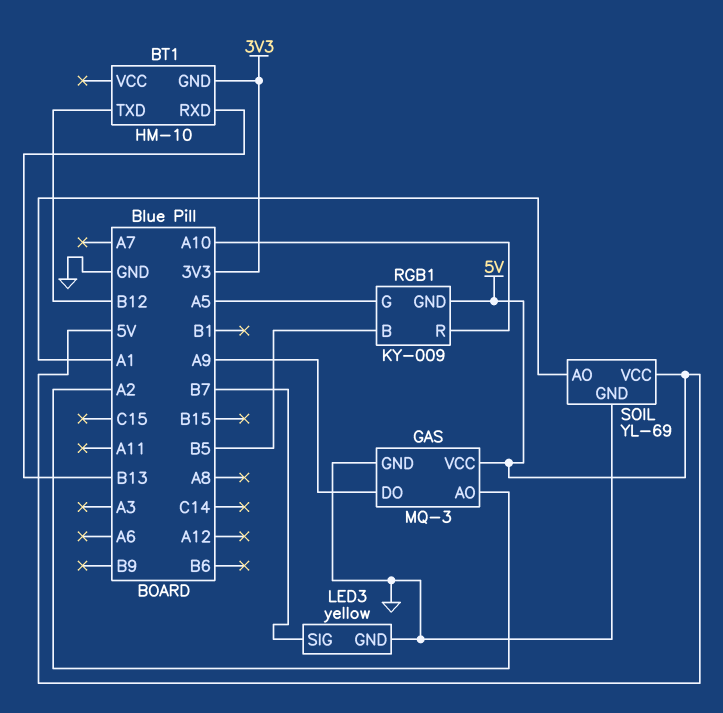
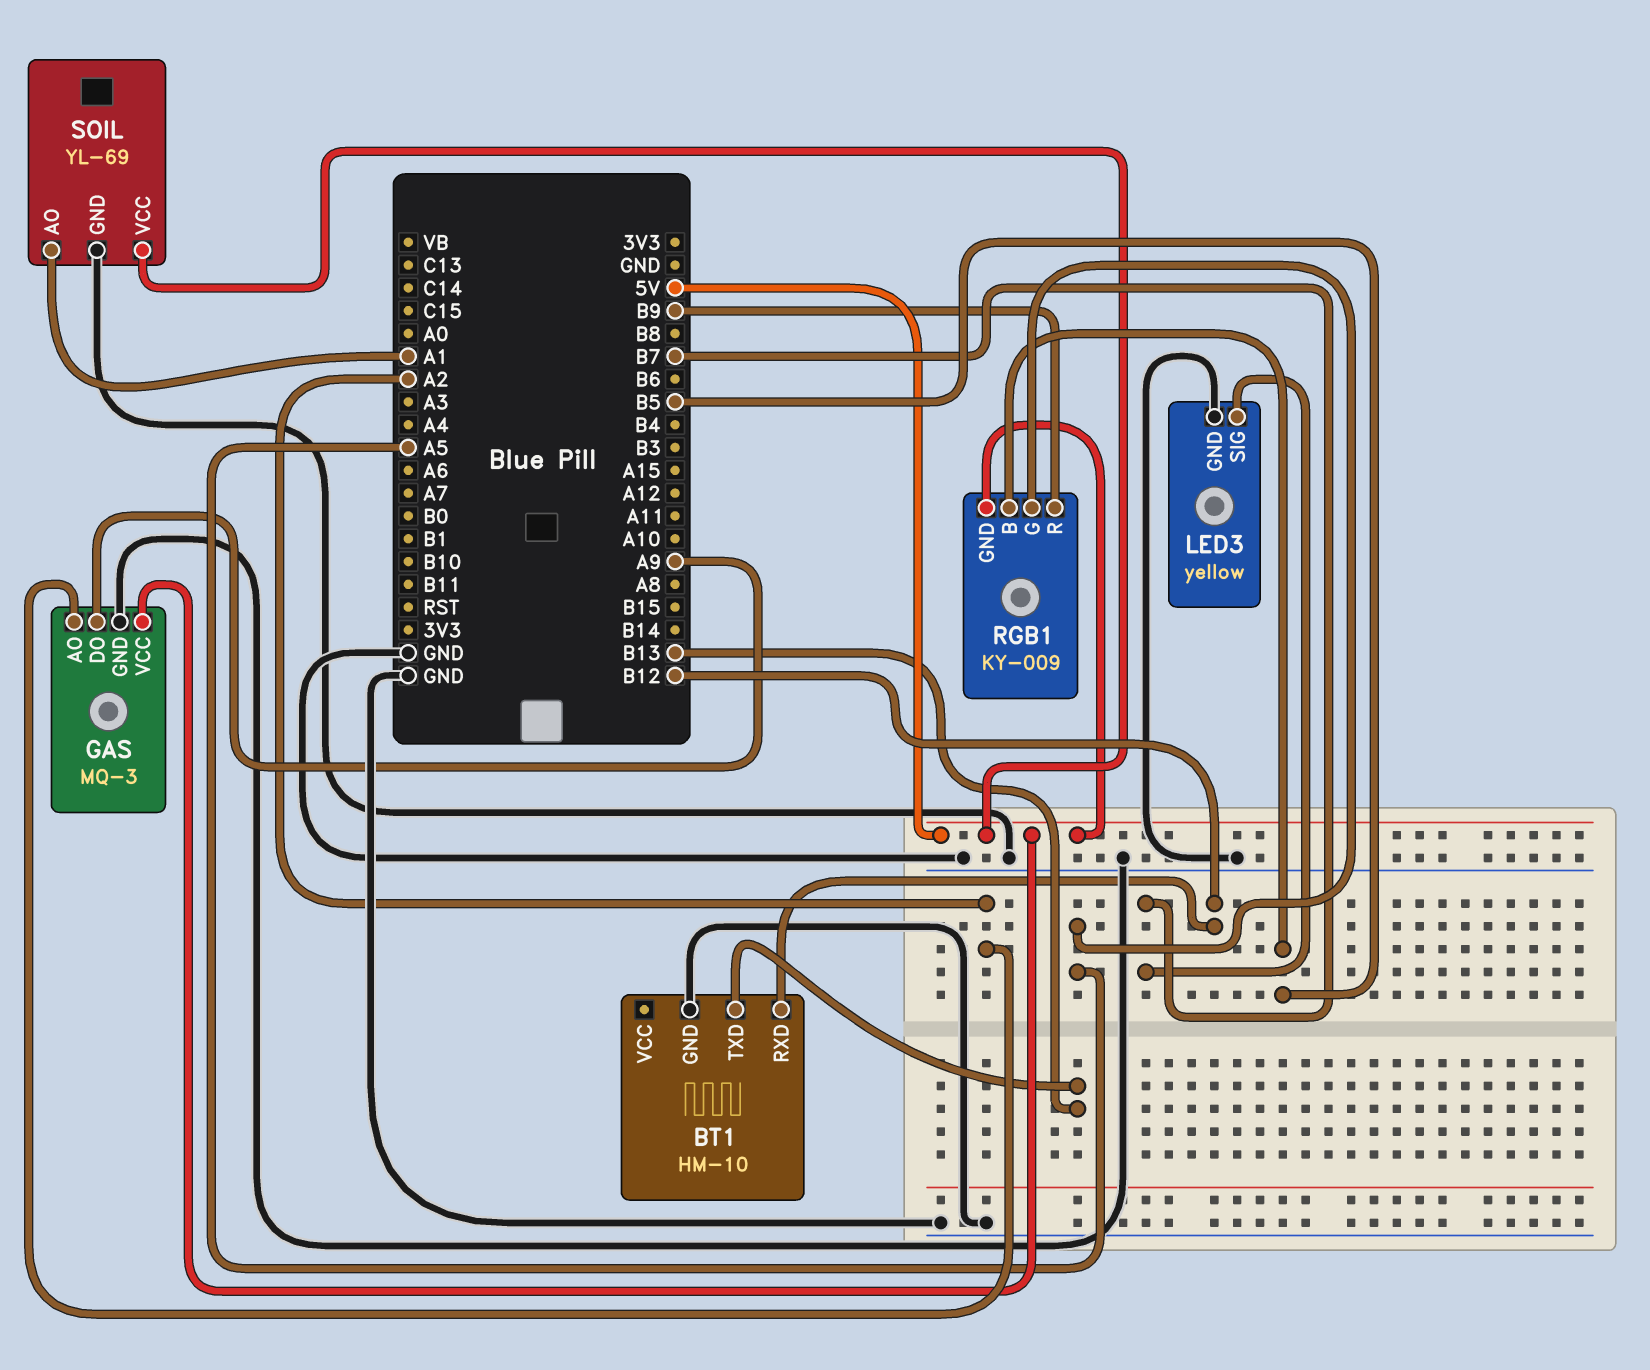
BT1 pin GND: 3V3 -> GND
BT1 pin RXD: B13 -> B12
BT1 pin TXD: B12 -> B13
RGB1 pin R: A10 -> B9

